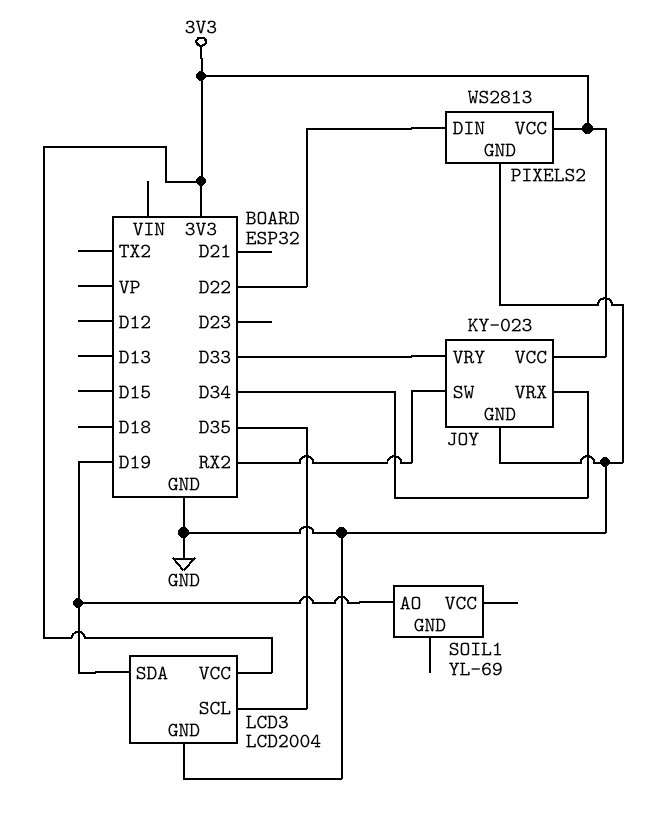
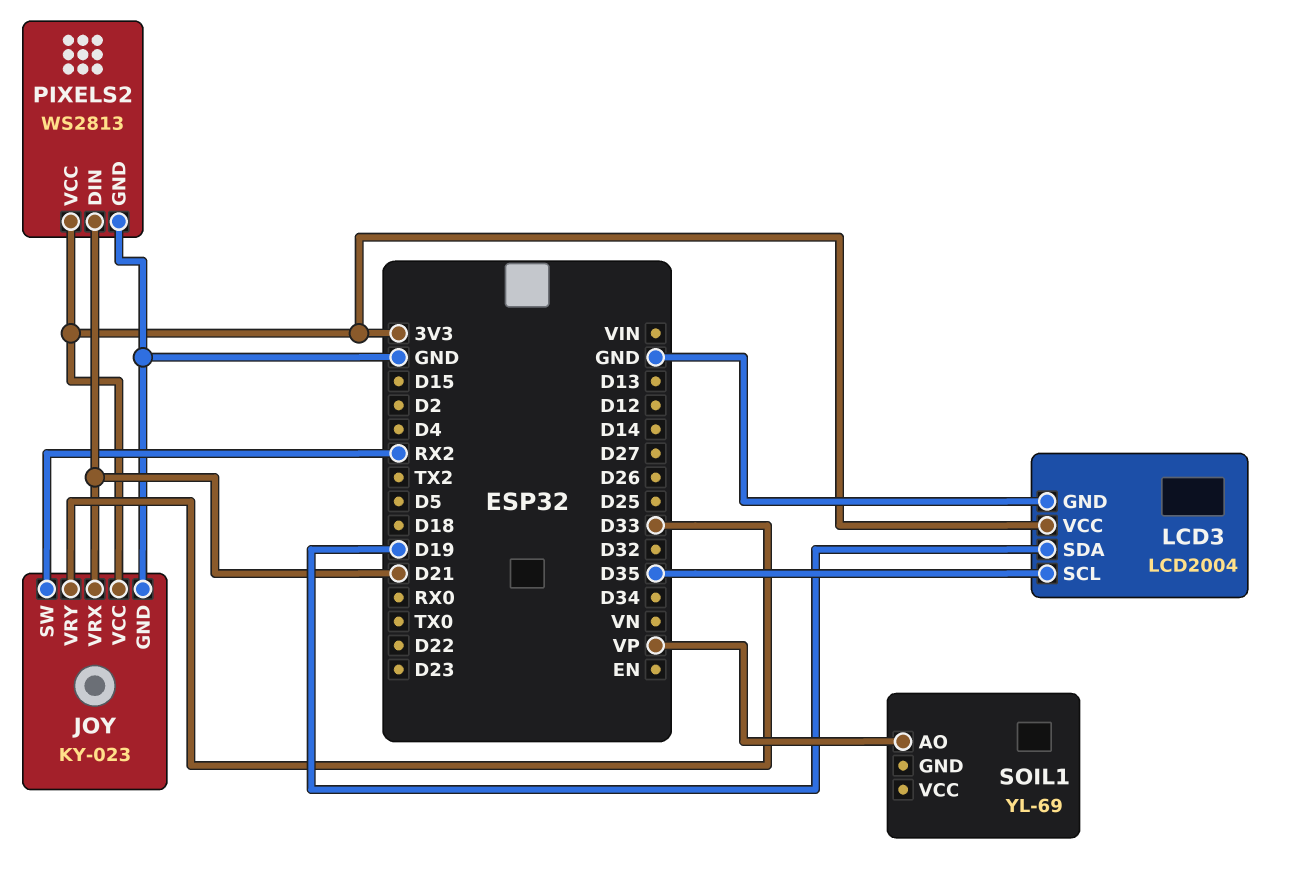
JOY pin VRX: D34 -> D21
PIXELS2 pin DIN: D22 -> D21
SOIL1 pin AO: D19 -> VP

